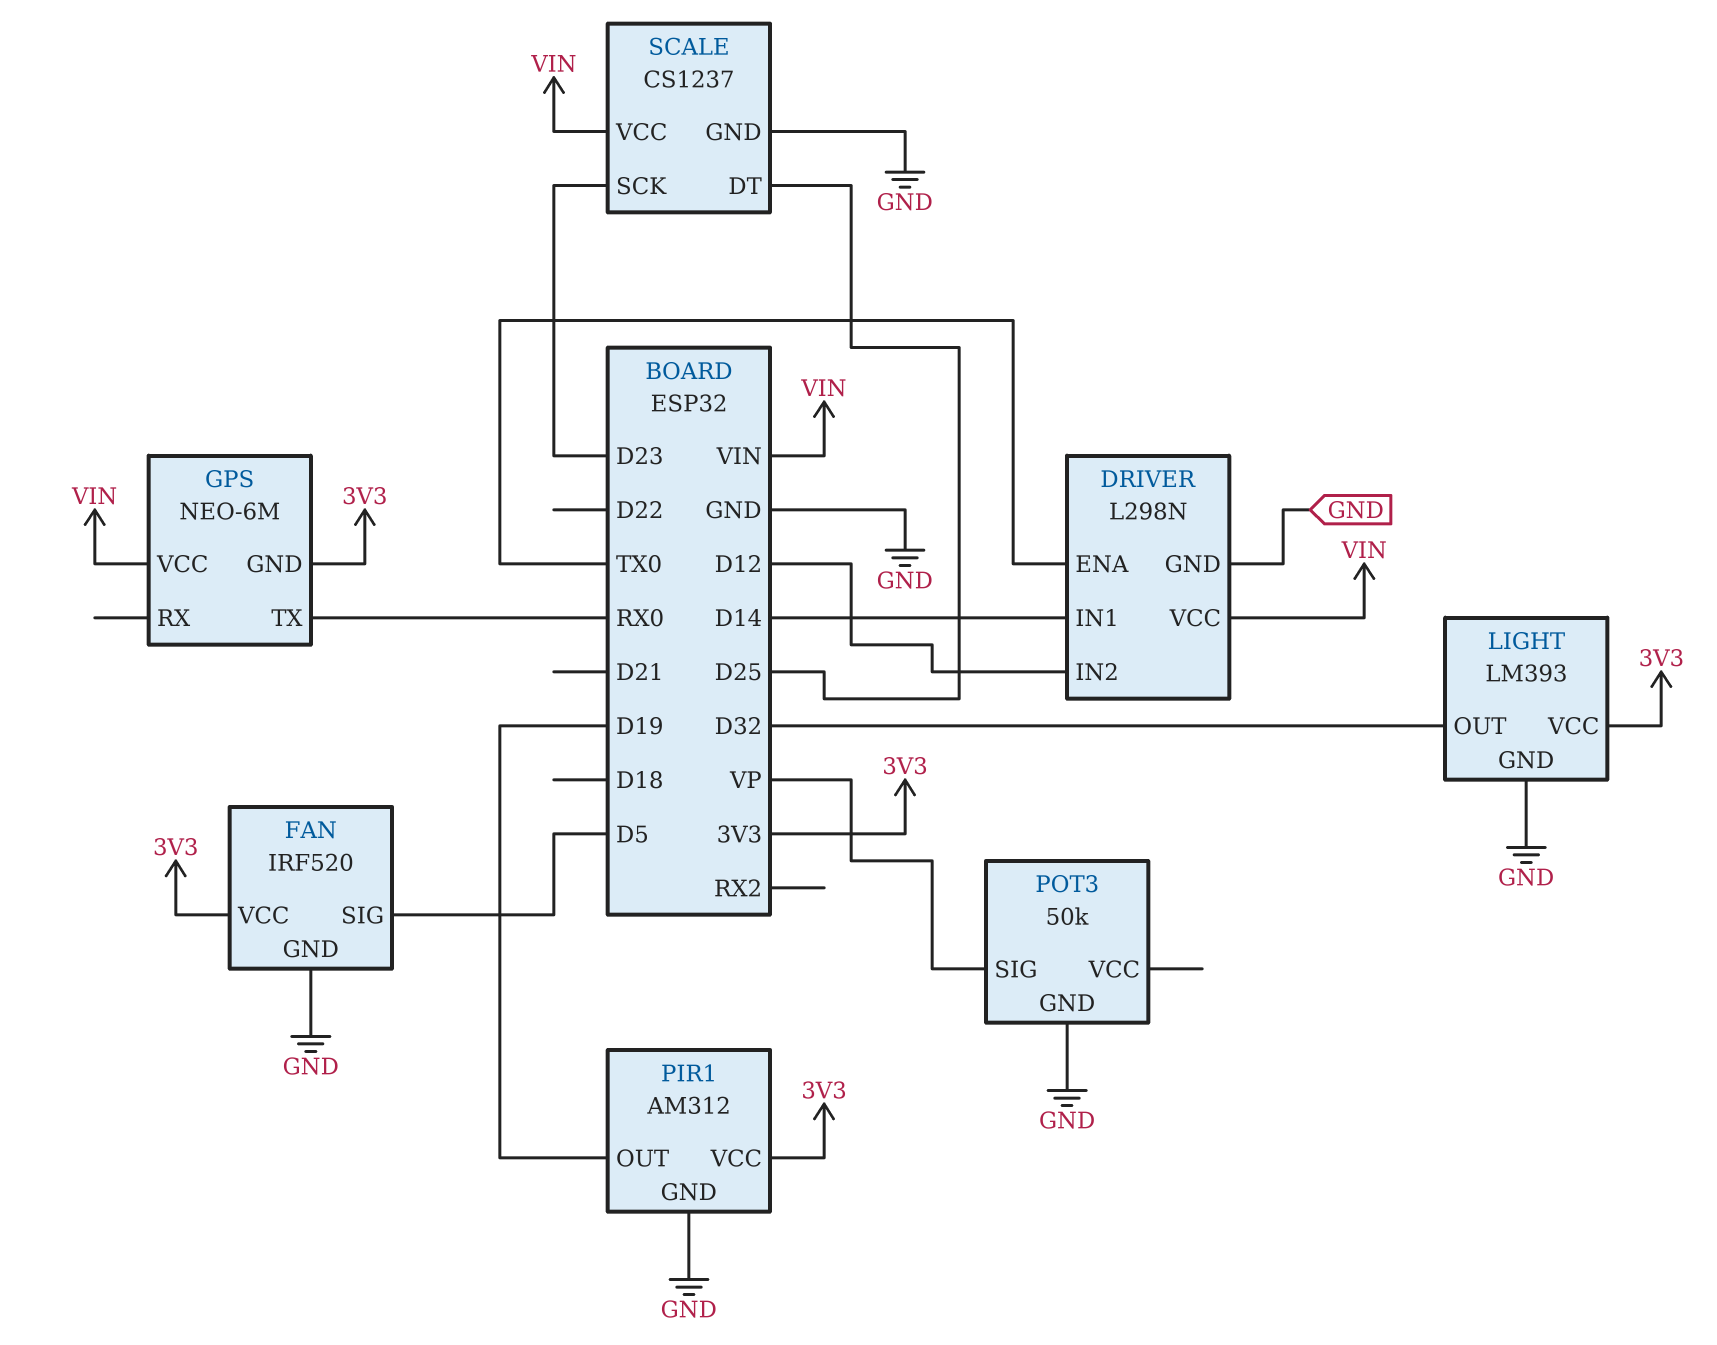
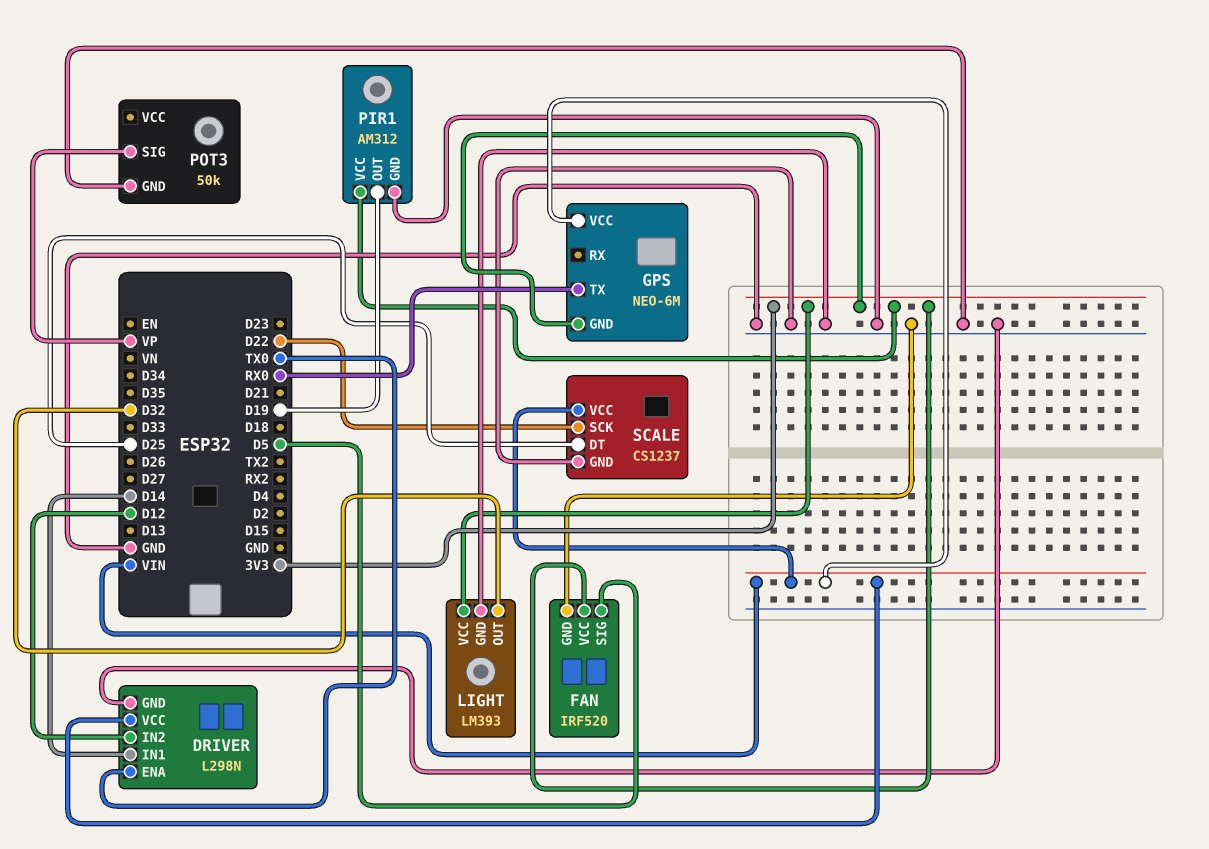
SCALE pin SCK: D23 -> D22

